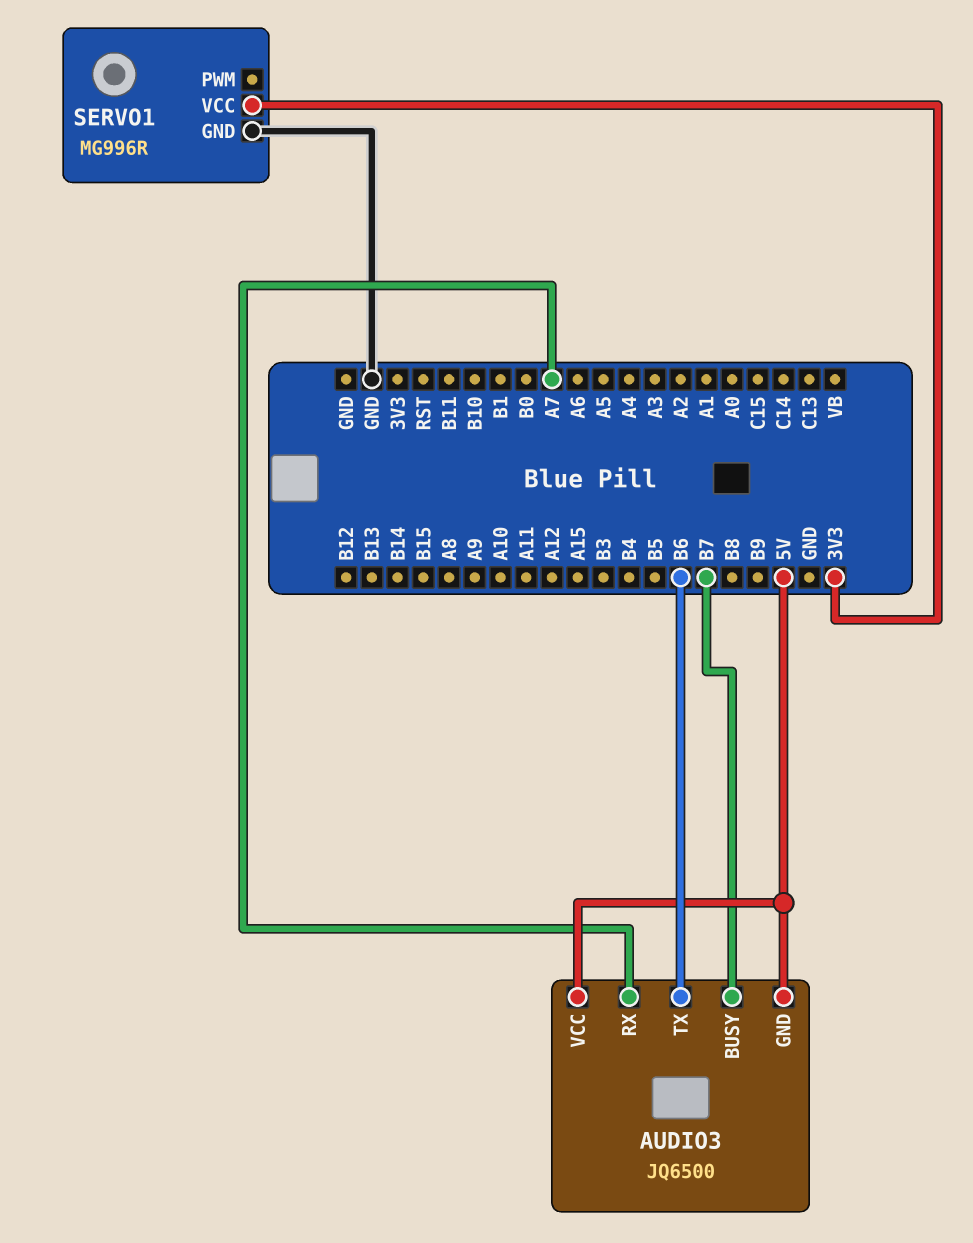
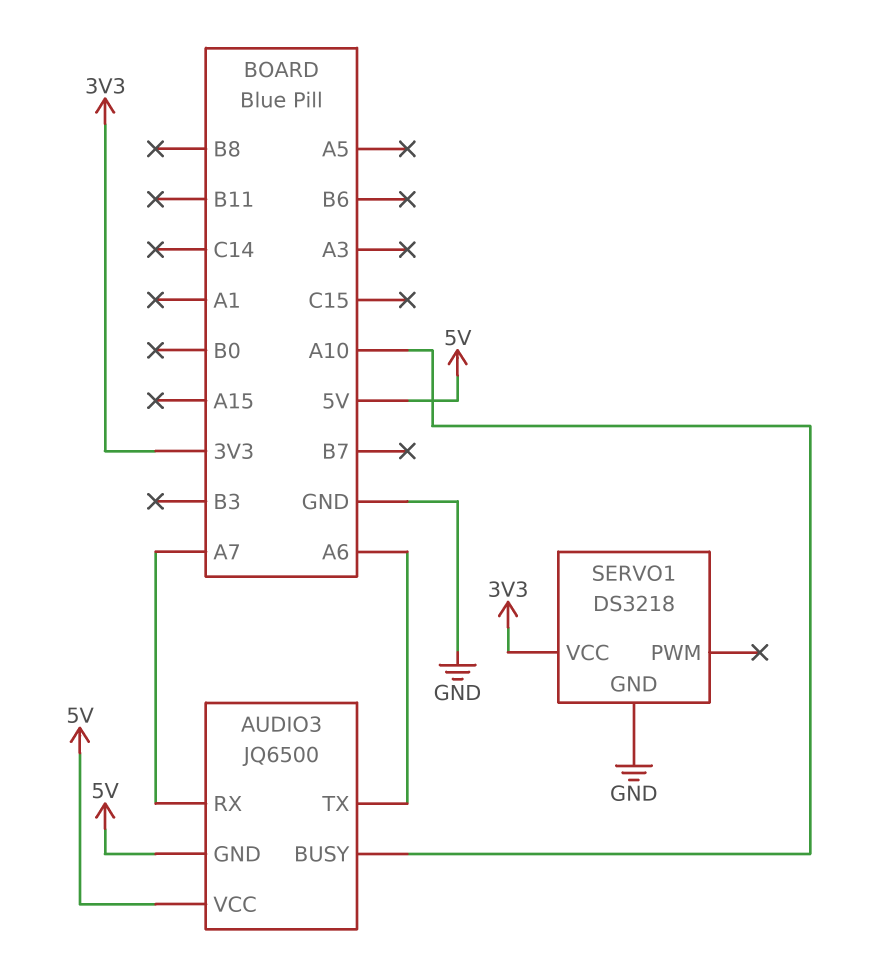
AUDIO3 pin BUSY: B7 -> A10
AUDIO3 pin TX: B6 -> A6
SERVO1: MG996R -> DS3218

